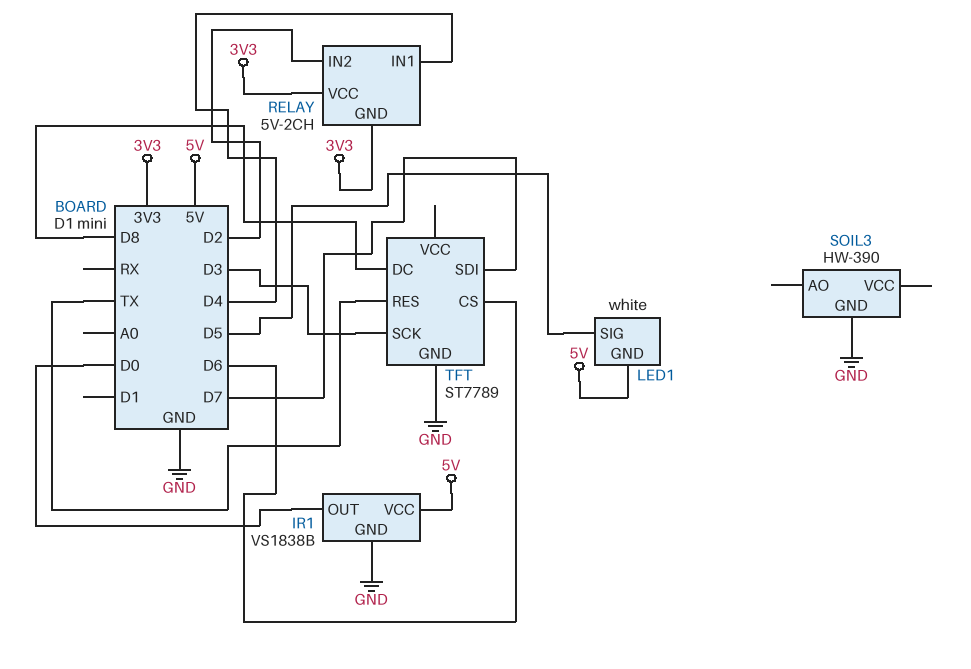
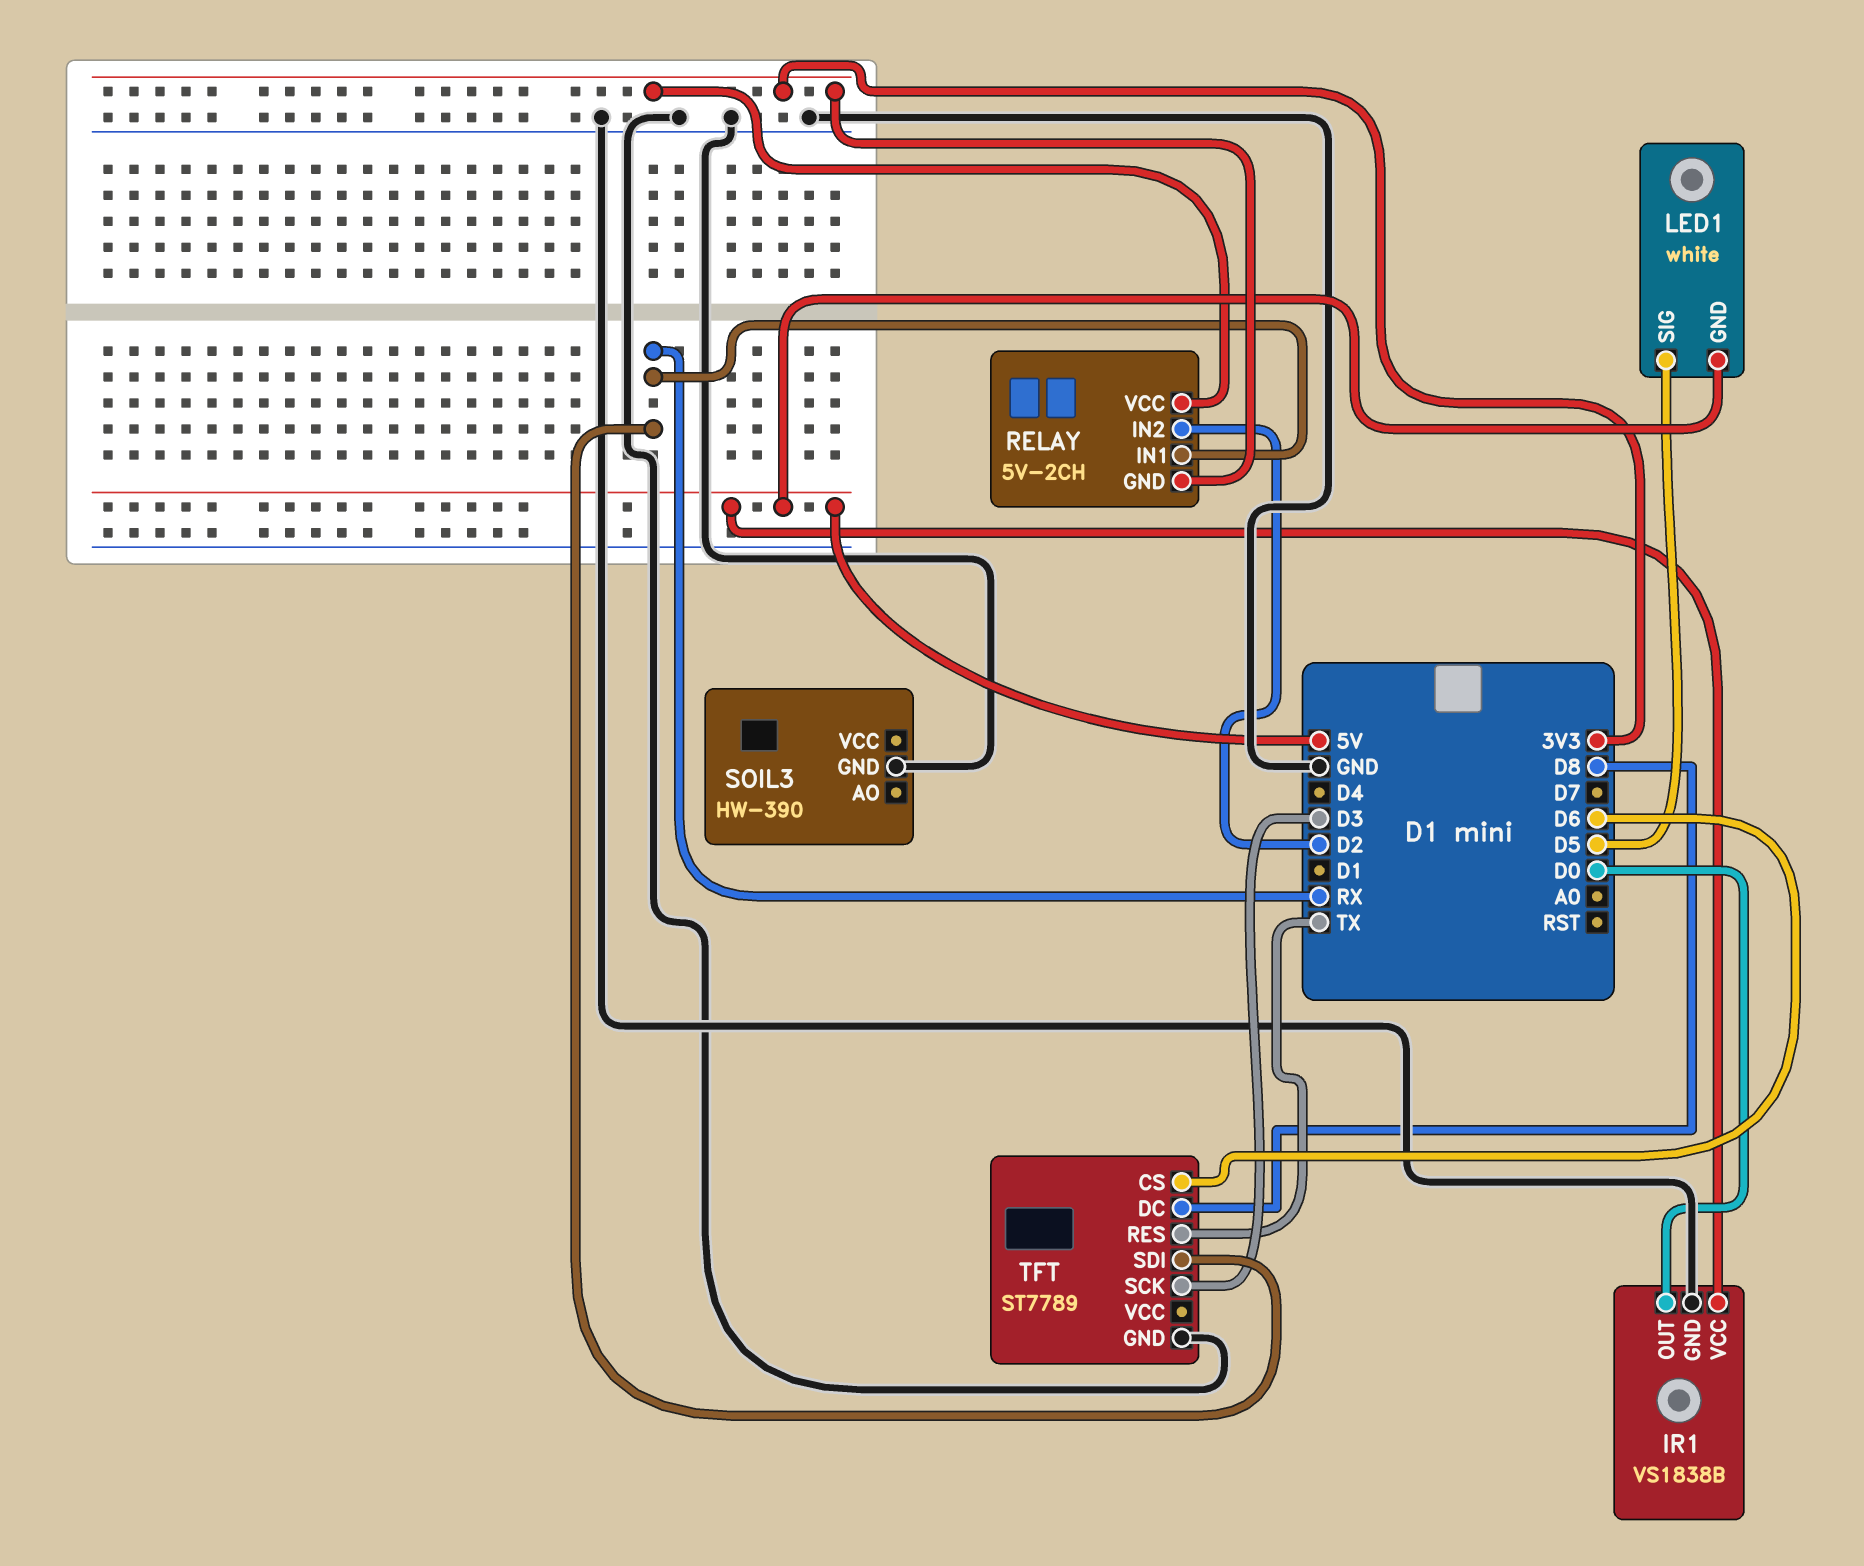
RELAY pin IN1: D4 -> RX
TFT pin SDI: D7 -> RX

